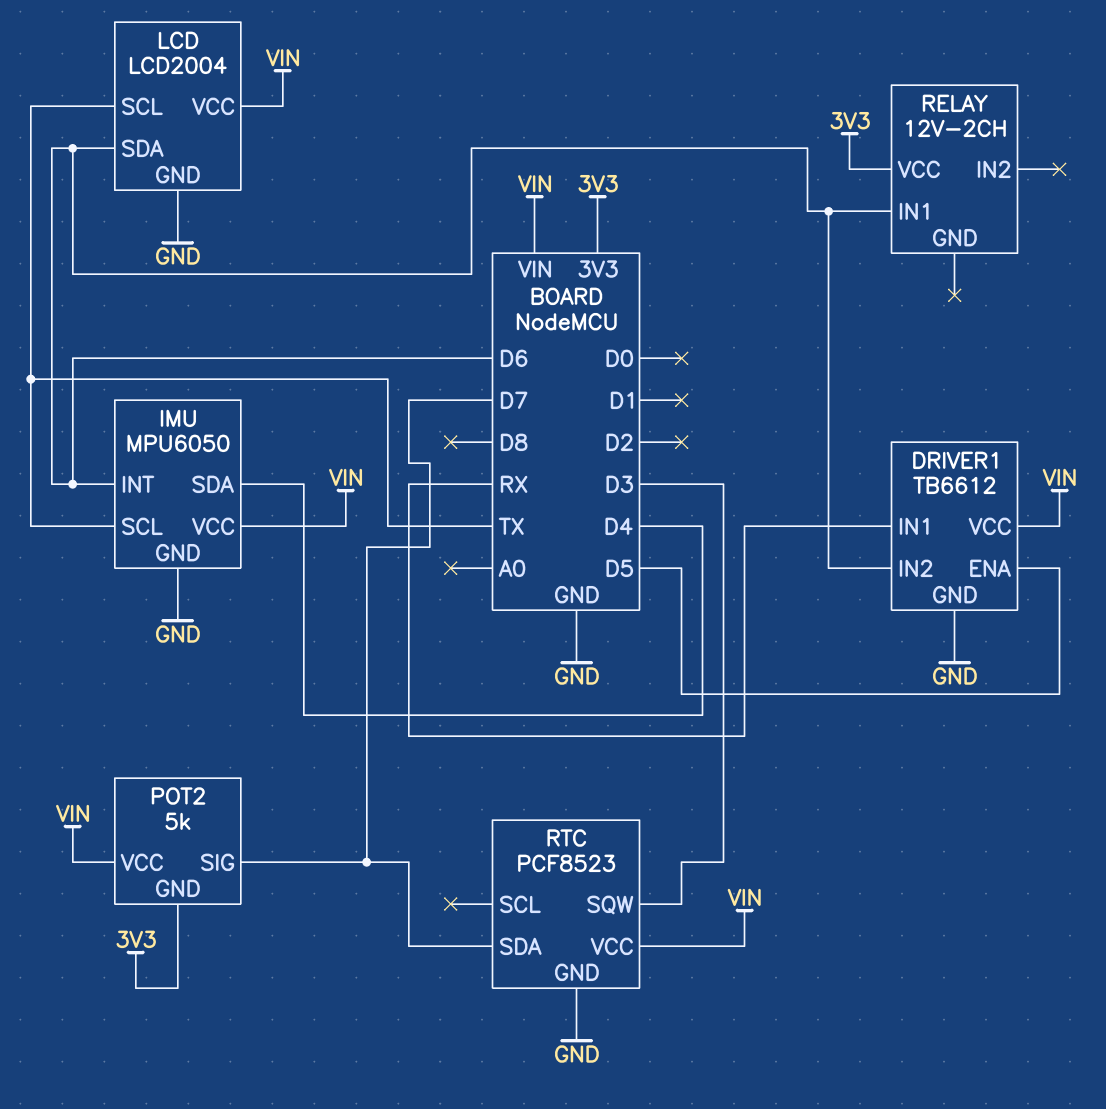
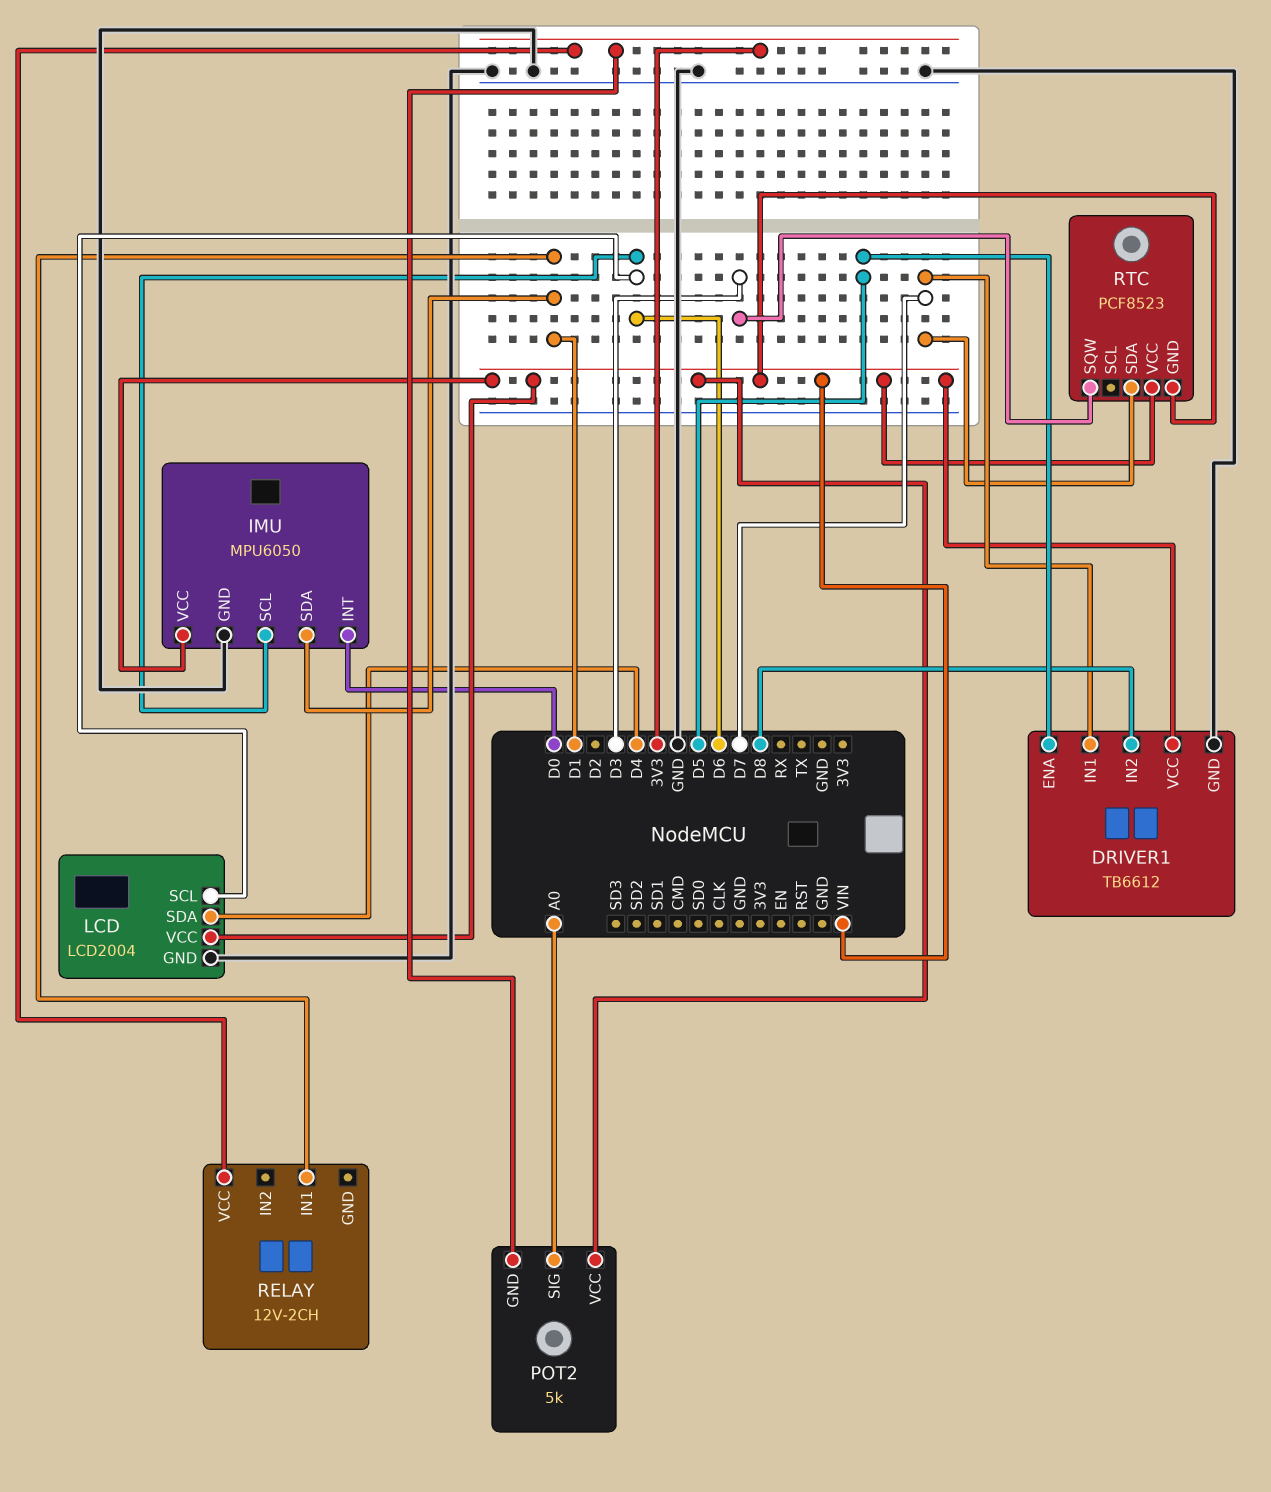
DRIVER1 pin IN1: RX -> D7
DRIVER1 pin IN2: D6 -> D8
IMU pin INT: D6 -> D0
IMU pin SCL: TX -> D6
IMU pin SDA: D4 -> D1
LCD pin SCL: TX -> D6
LCD pin SDA: D6 -> D4
POT2 pin SIG: D7 -> A0
RELAY pin IN1: D6 -> D1
RTC pin GND: GND -> VIN

